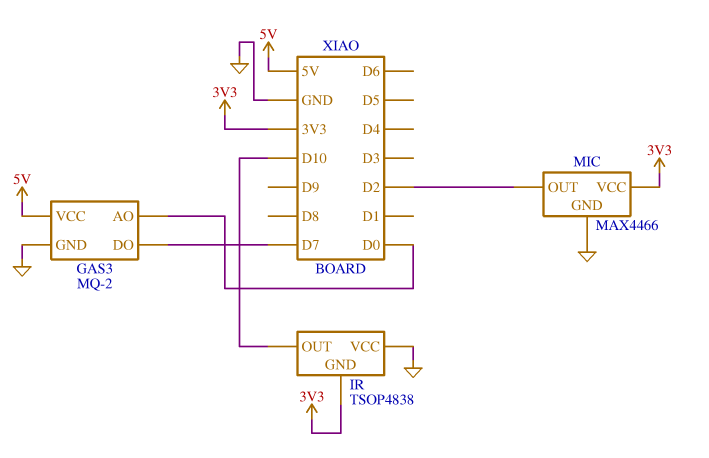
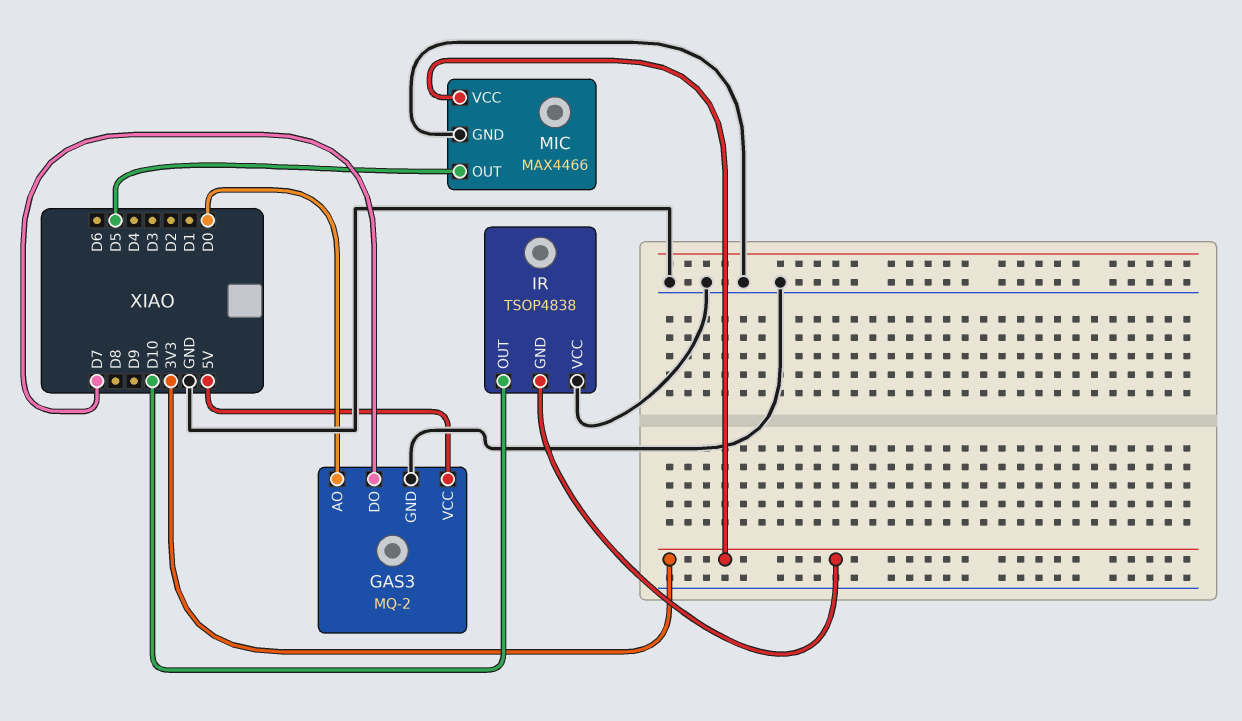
MIC pin OUT: D2 -> D5

